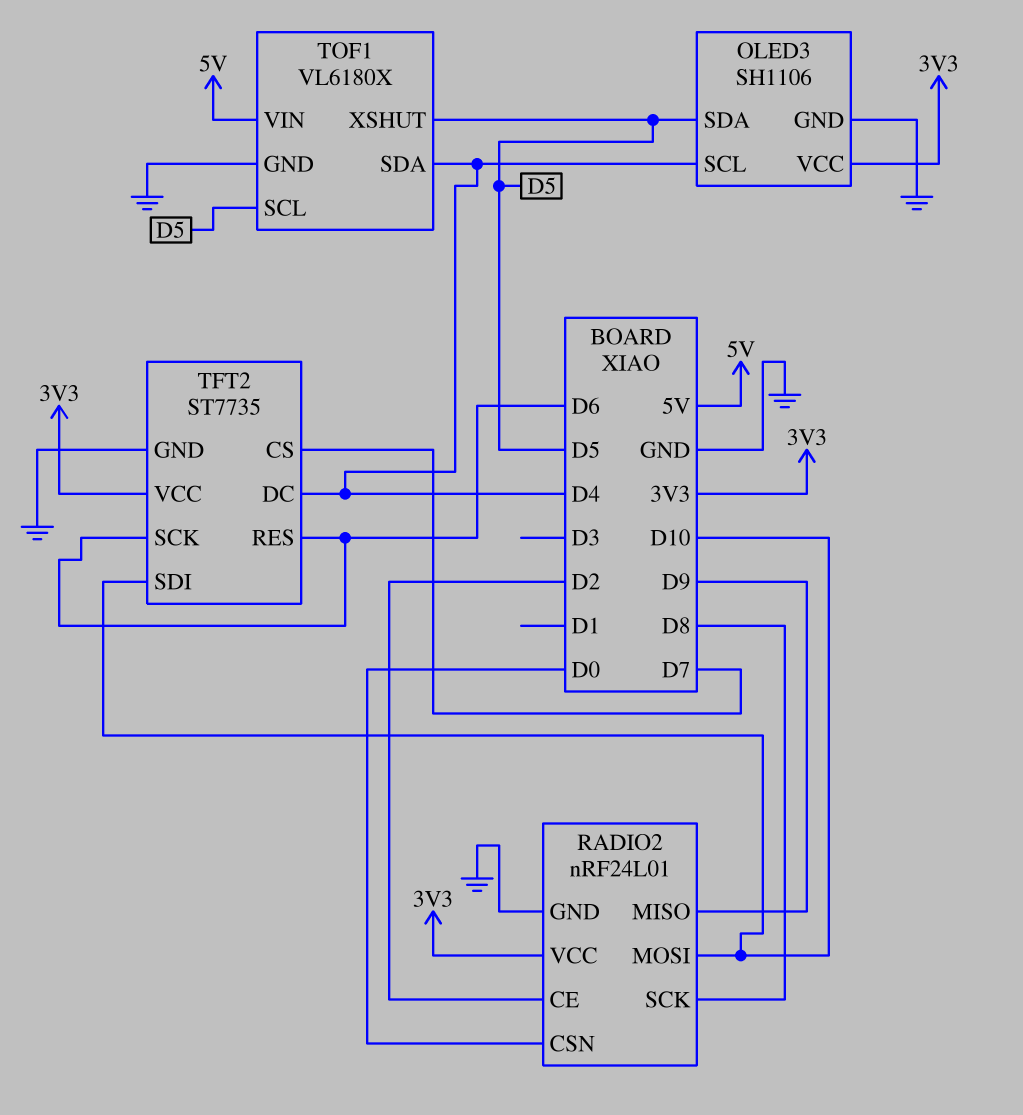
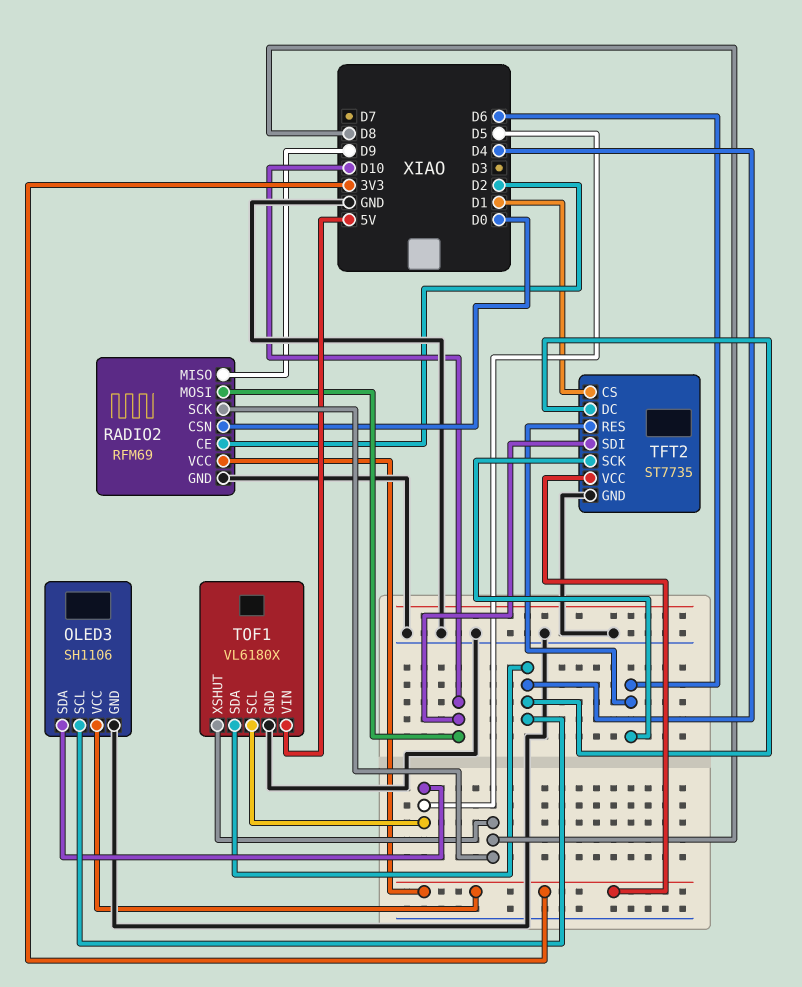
RADIO2: nRF24L01 -> RFM69
TFT2 pin CS: D7 -> D1
TOF1 pin XSHUT: D5 -> D8

